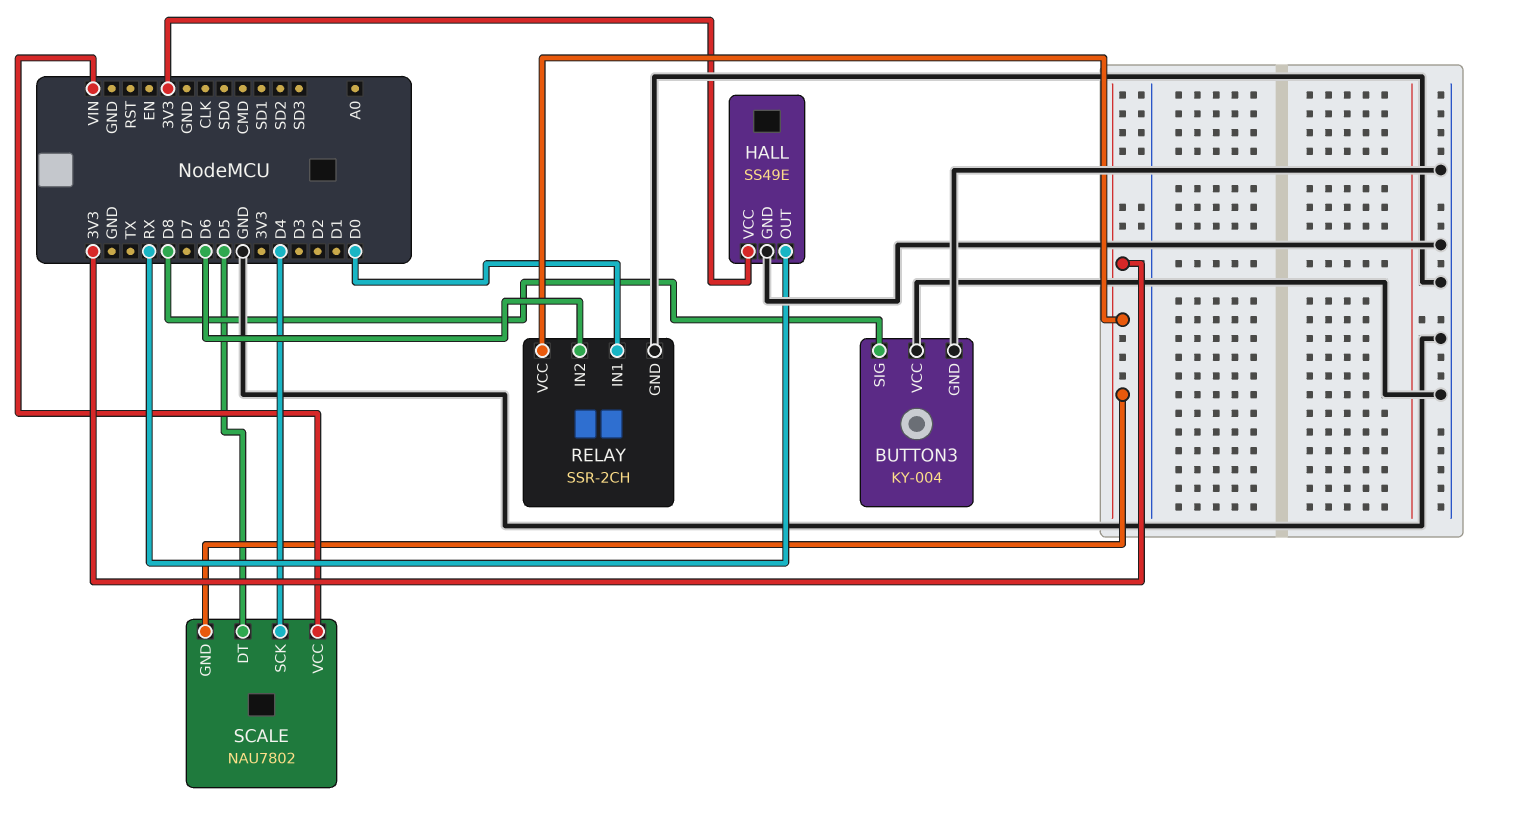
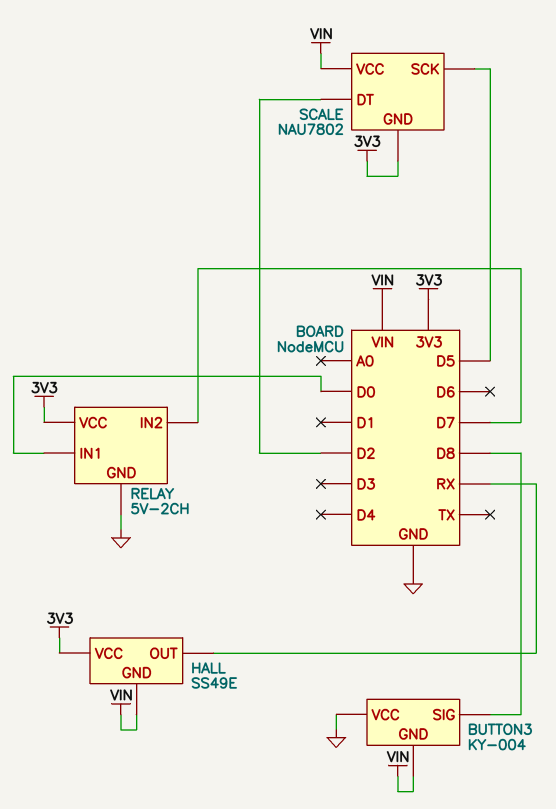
BUTTON3 pin GND: GND -> VIN
HALL pin GND: GND -> VIN
RELAY: SSR-2CH -> 5V-2CH
RELAY pin IN2: D6 -> D7
SCALE pin DT: D5 -> D2
SCALE pin SCK: D4 -> D5

